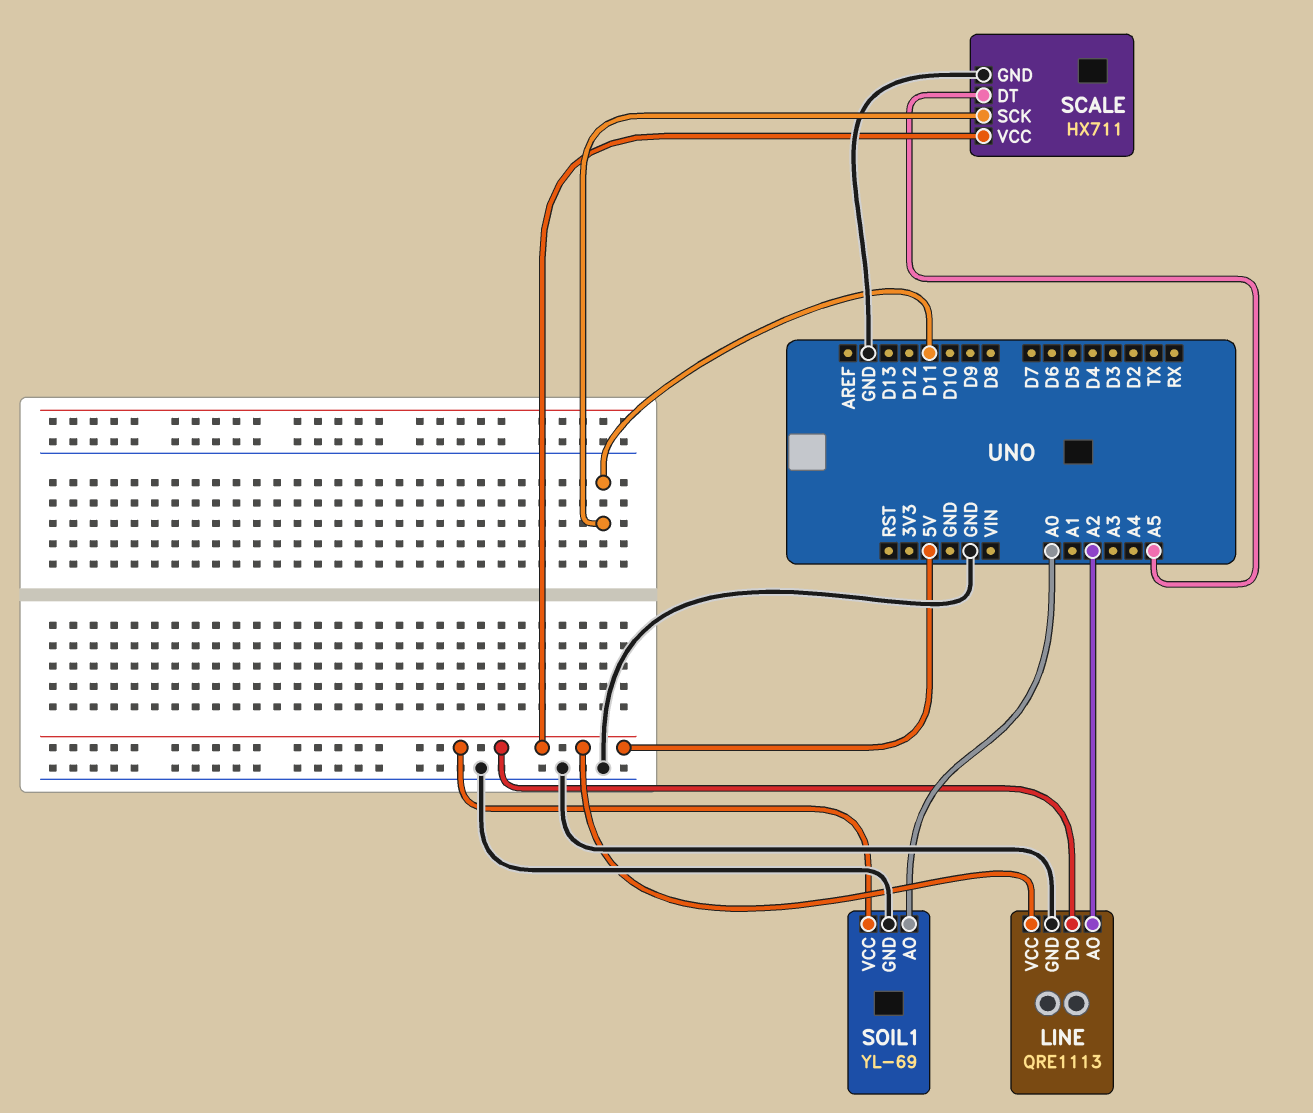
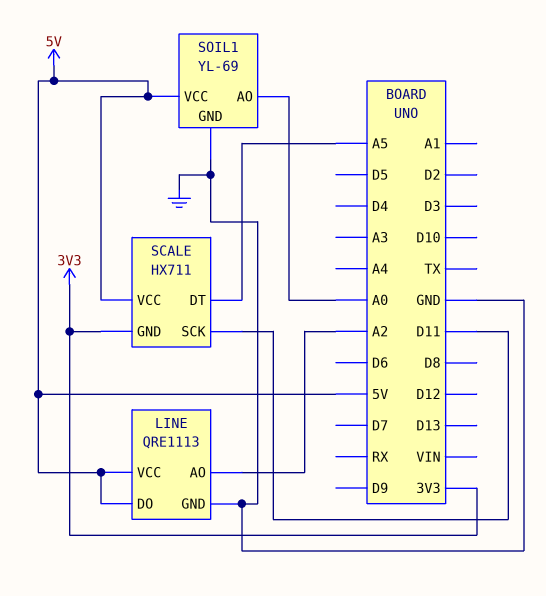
SCALE pin GND: GND -> 3V3

